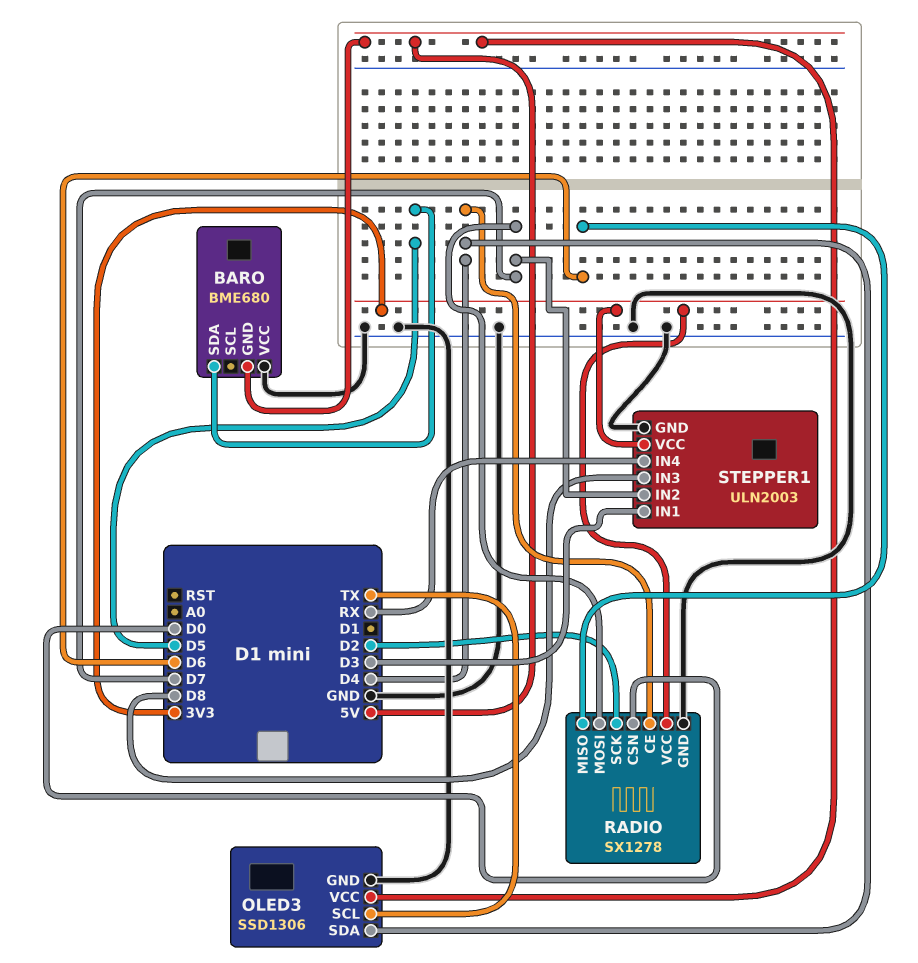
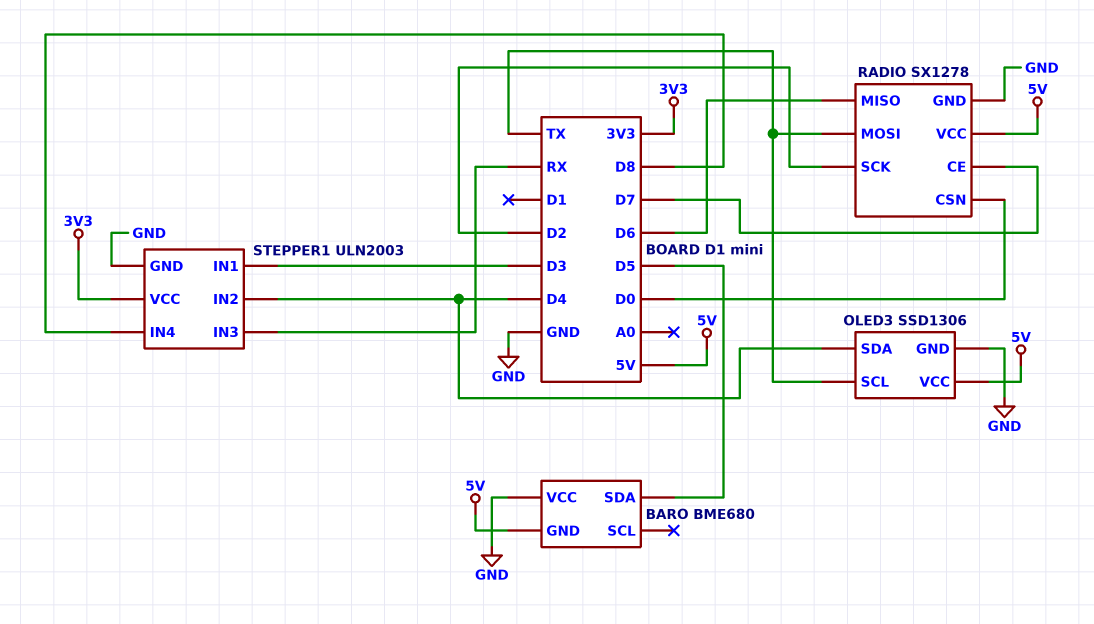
RADIO pin CE: D4 -> D7
RADIO pin MOSI: D7 -> TX
RADIO pin VCC: 3V3 -> 5V
STEPPER1 pin IN2: D7 -> D4
STEPPER1 pin IN3: D8 -> RX
STEPPER1 pin IN4: RX -> D8

